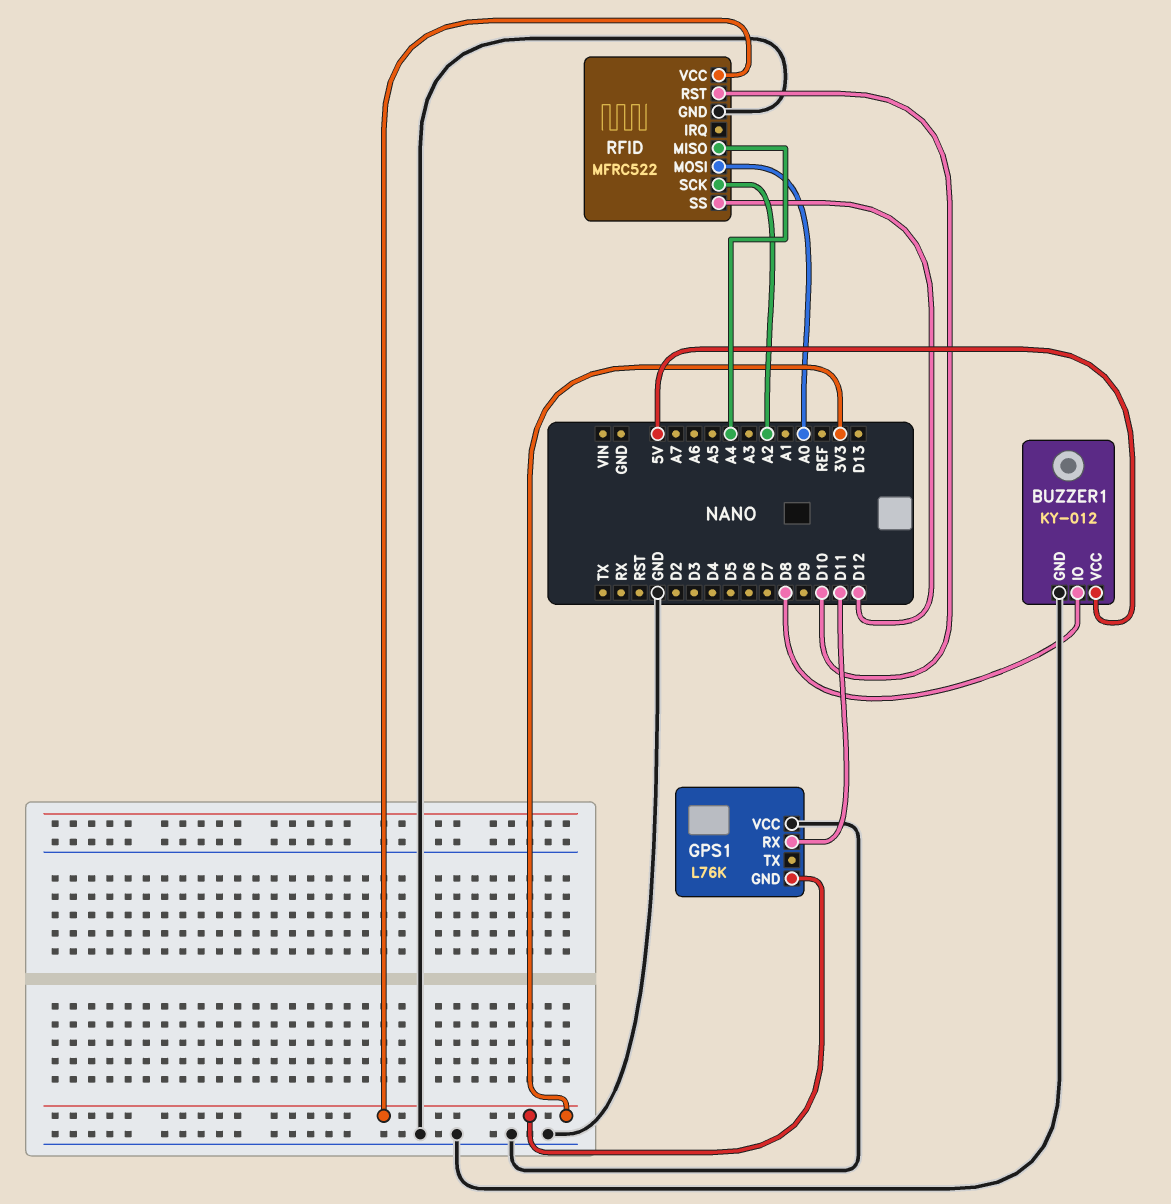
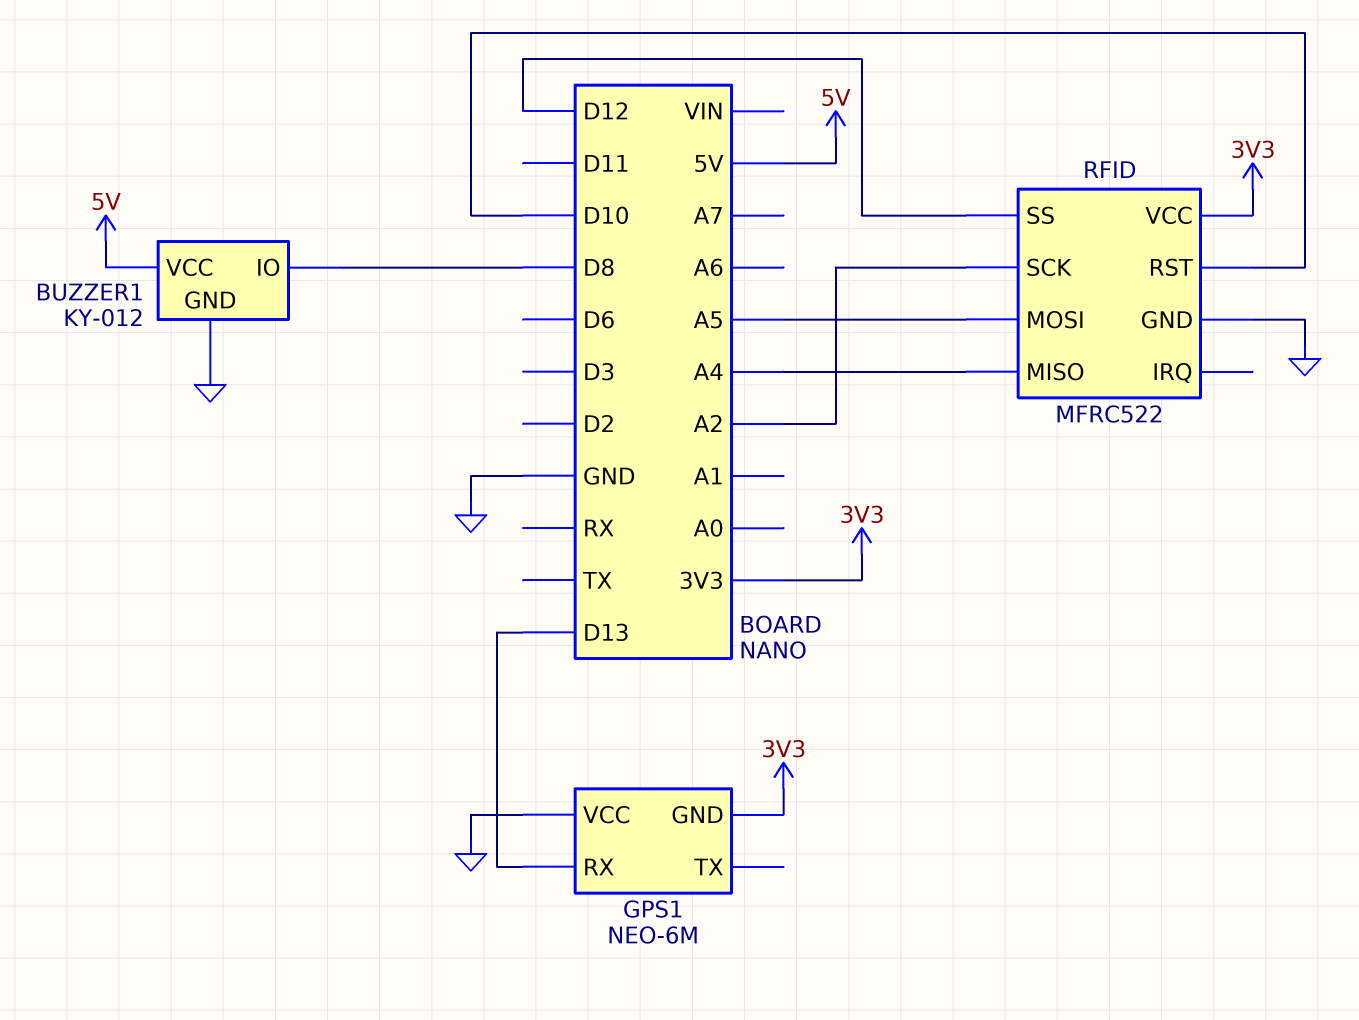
GPS1: L76K -> NEO-6M
GPS1 pin RX: D11 -> D13
RFID pin MOSI: A0 -> A5

